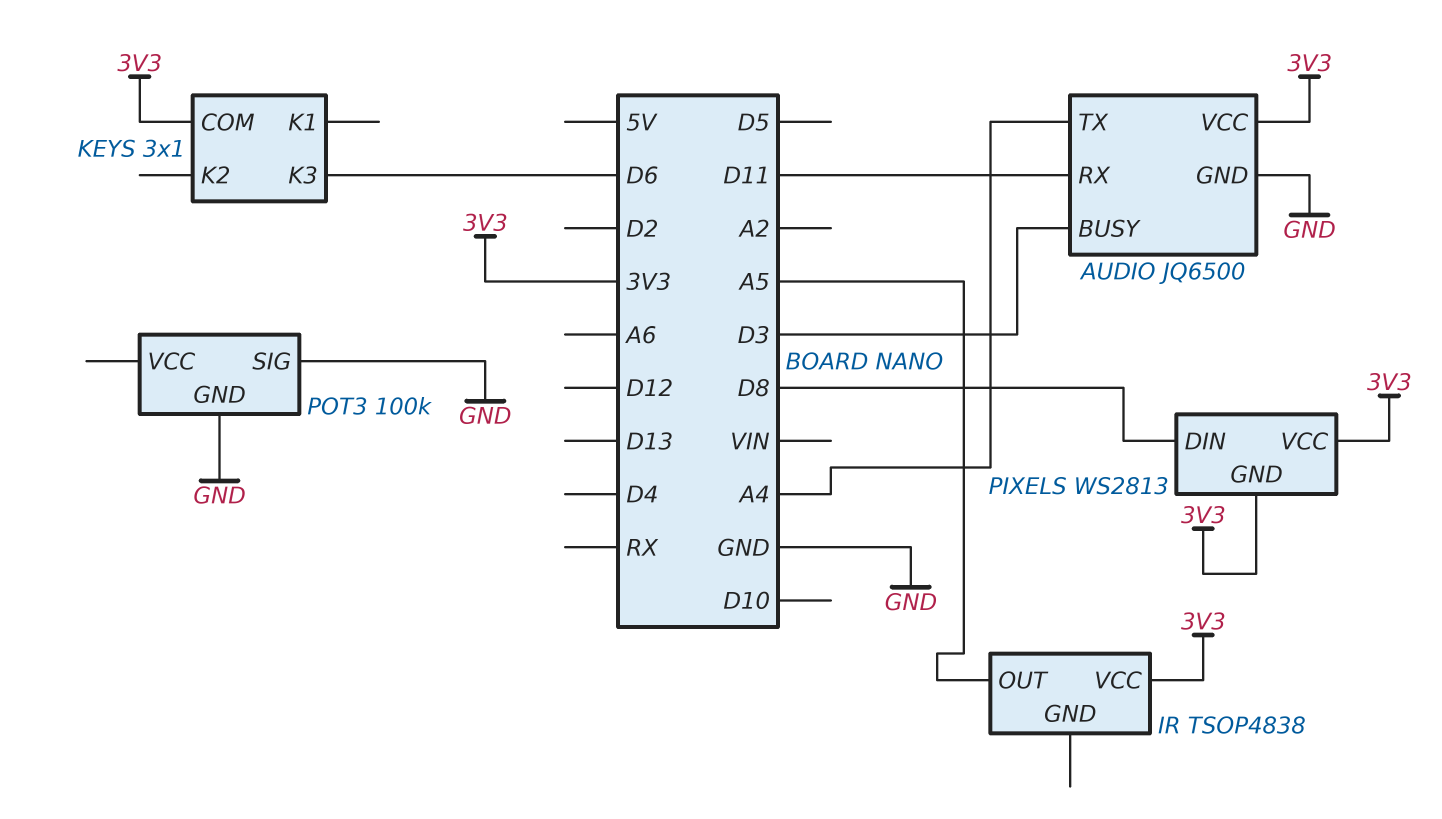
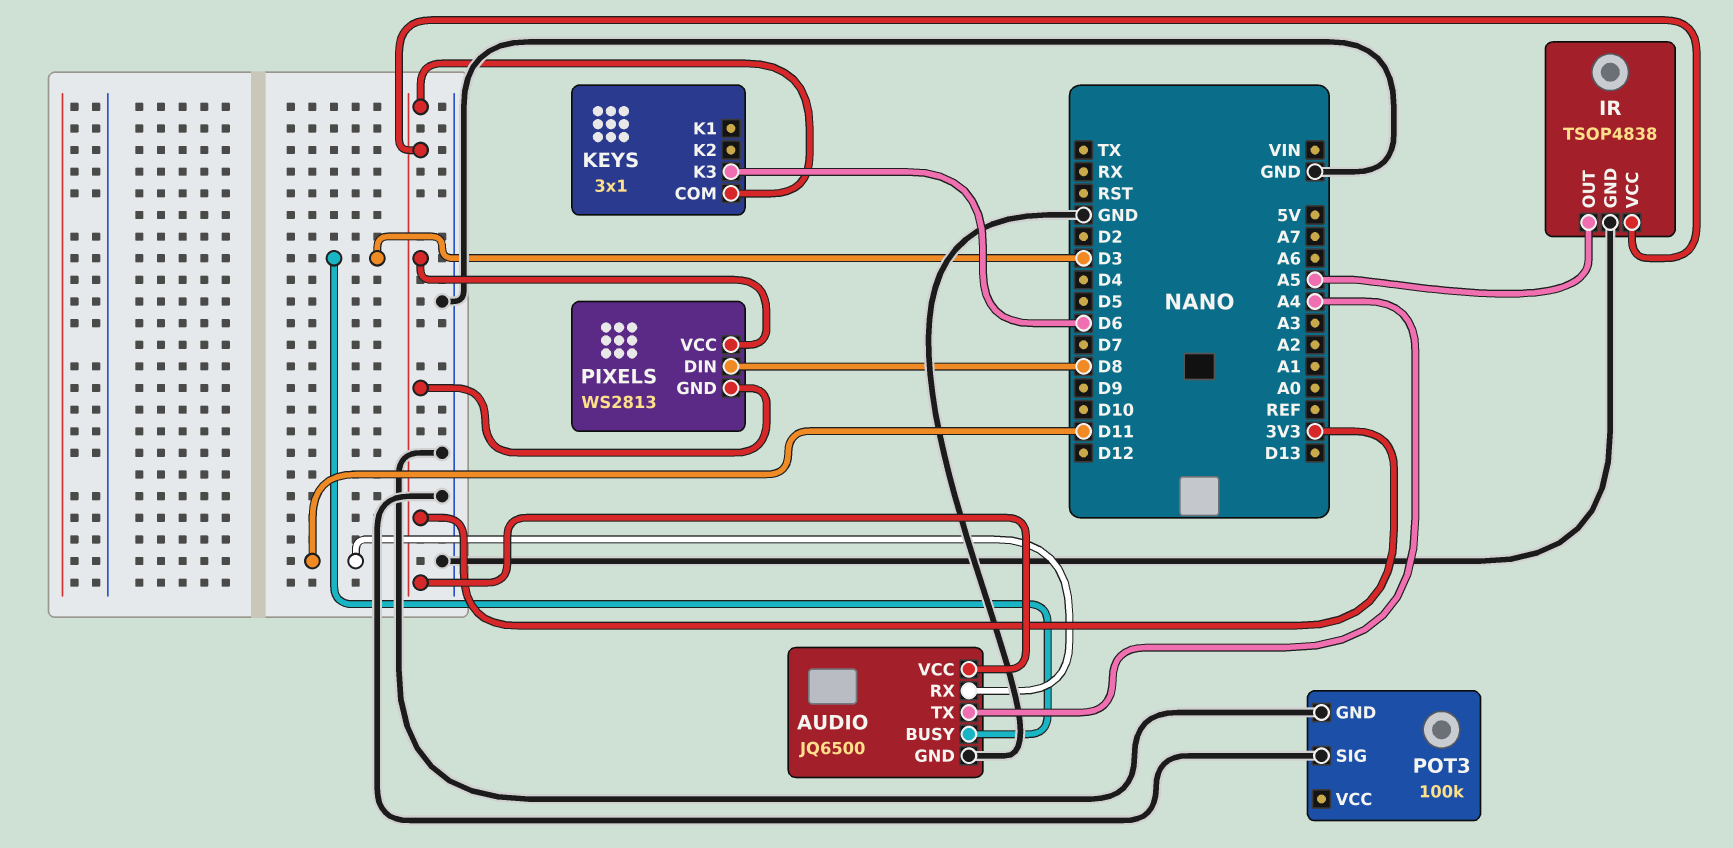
IR pin GND: none -> GND

